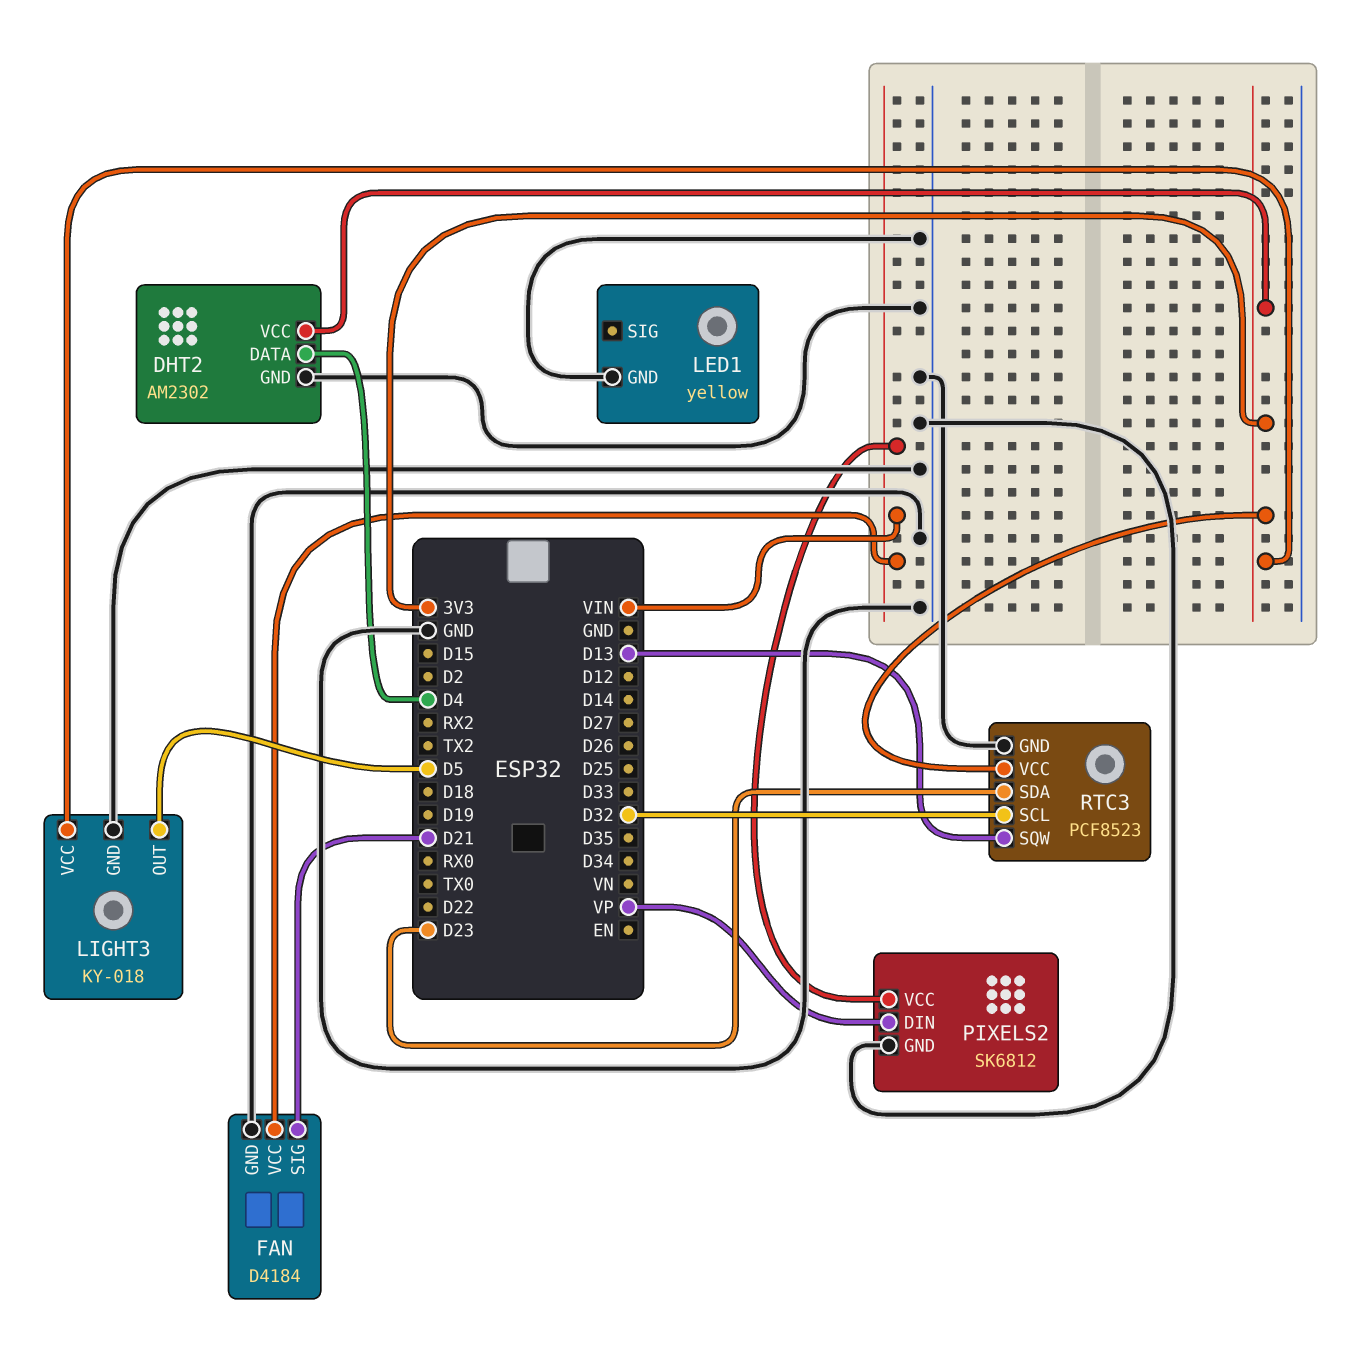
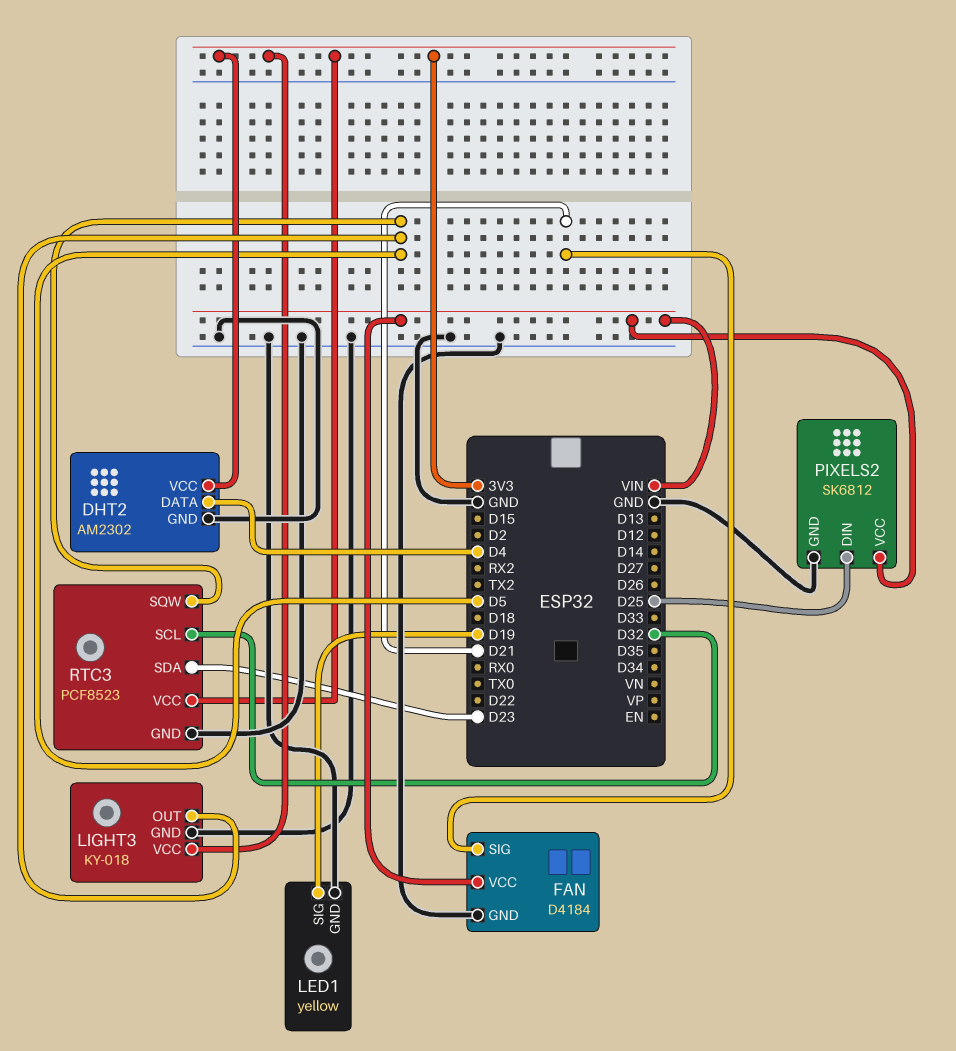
LED1 pin SIG: none -> D19
PIXELS2 pin DIN: VP -> D25
RTC3 pin SQW: D13 -> D5

